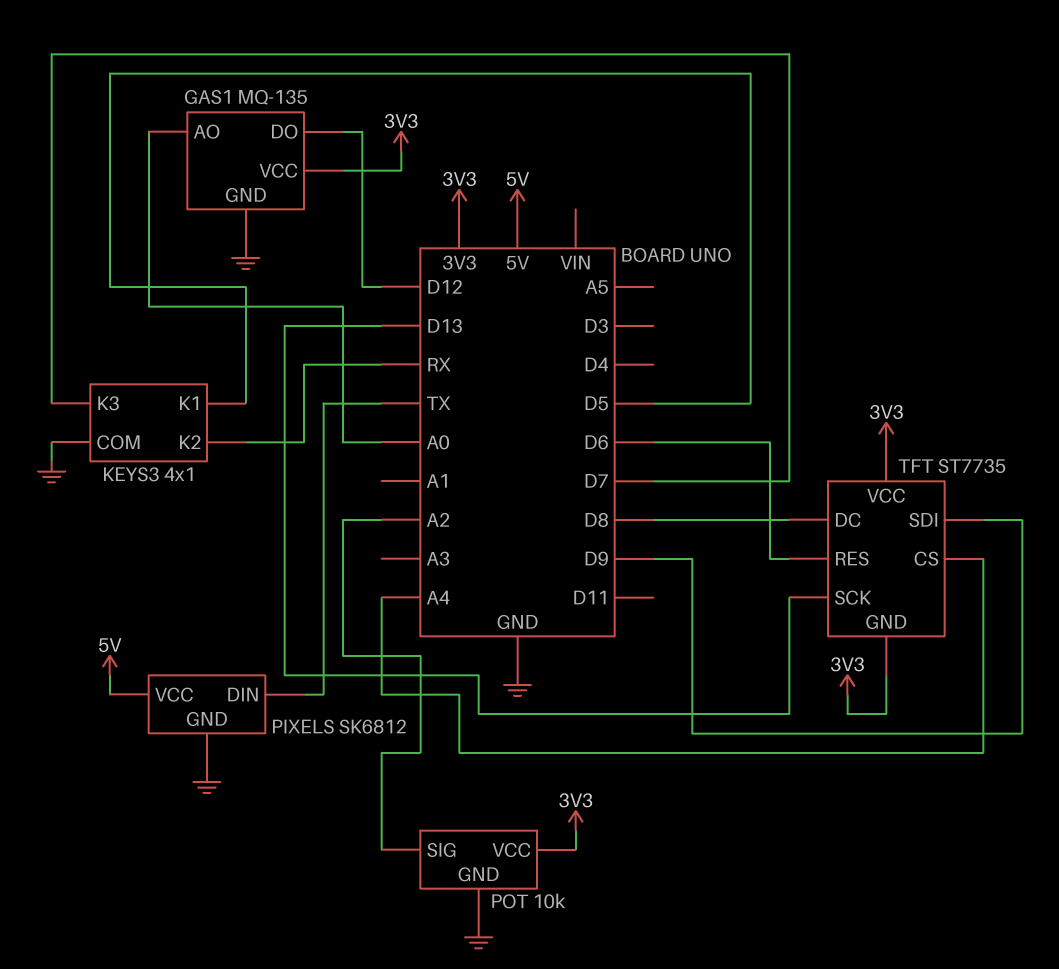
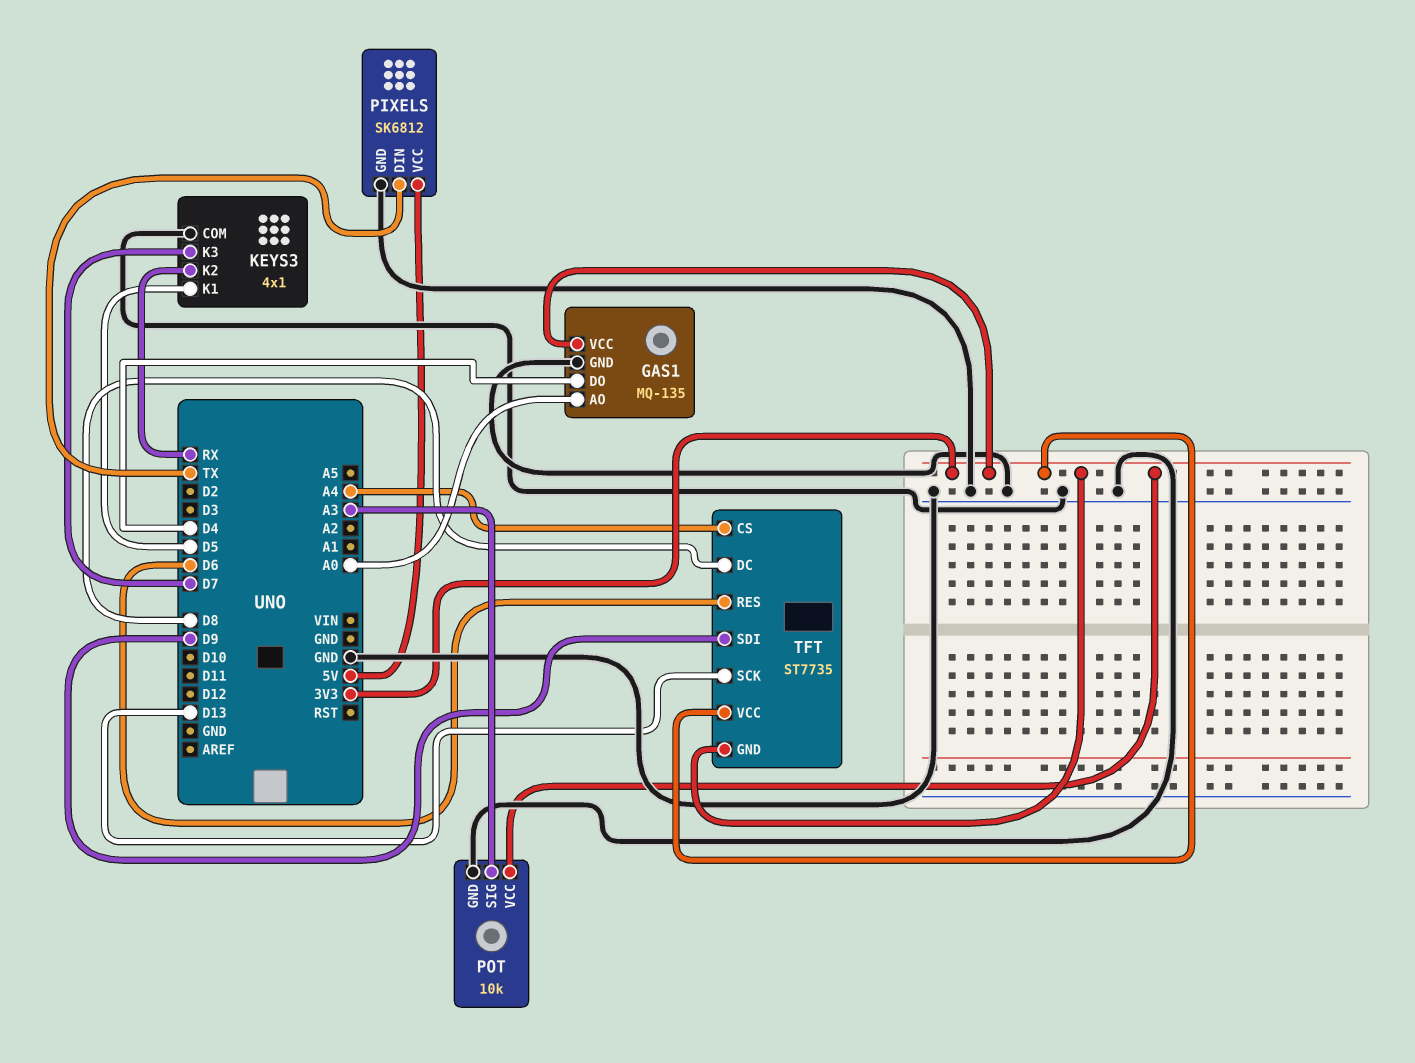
GAS1 pin DO: D12 -> D4
POT pin SIG: A2 -> A3

